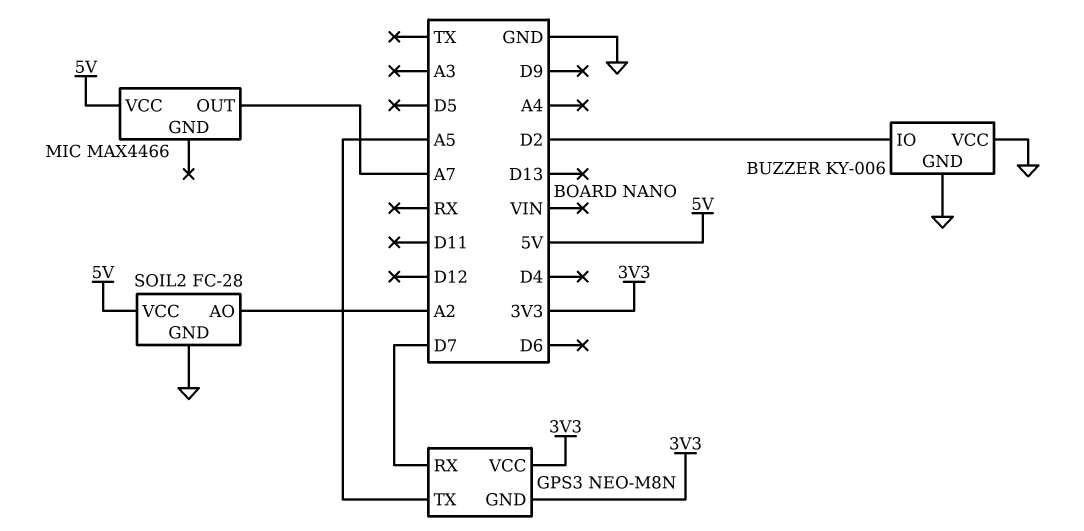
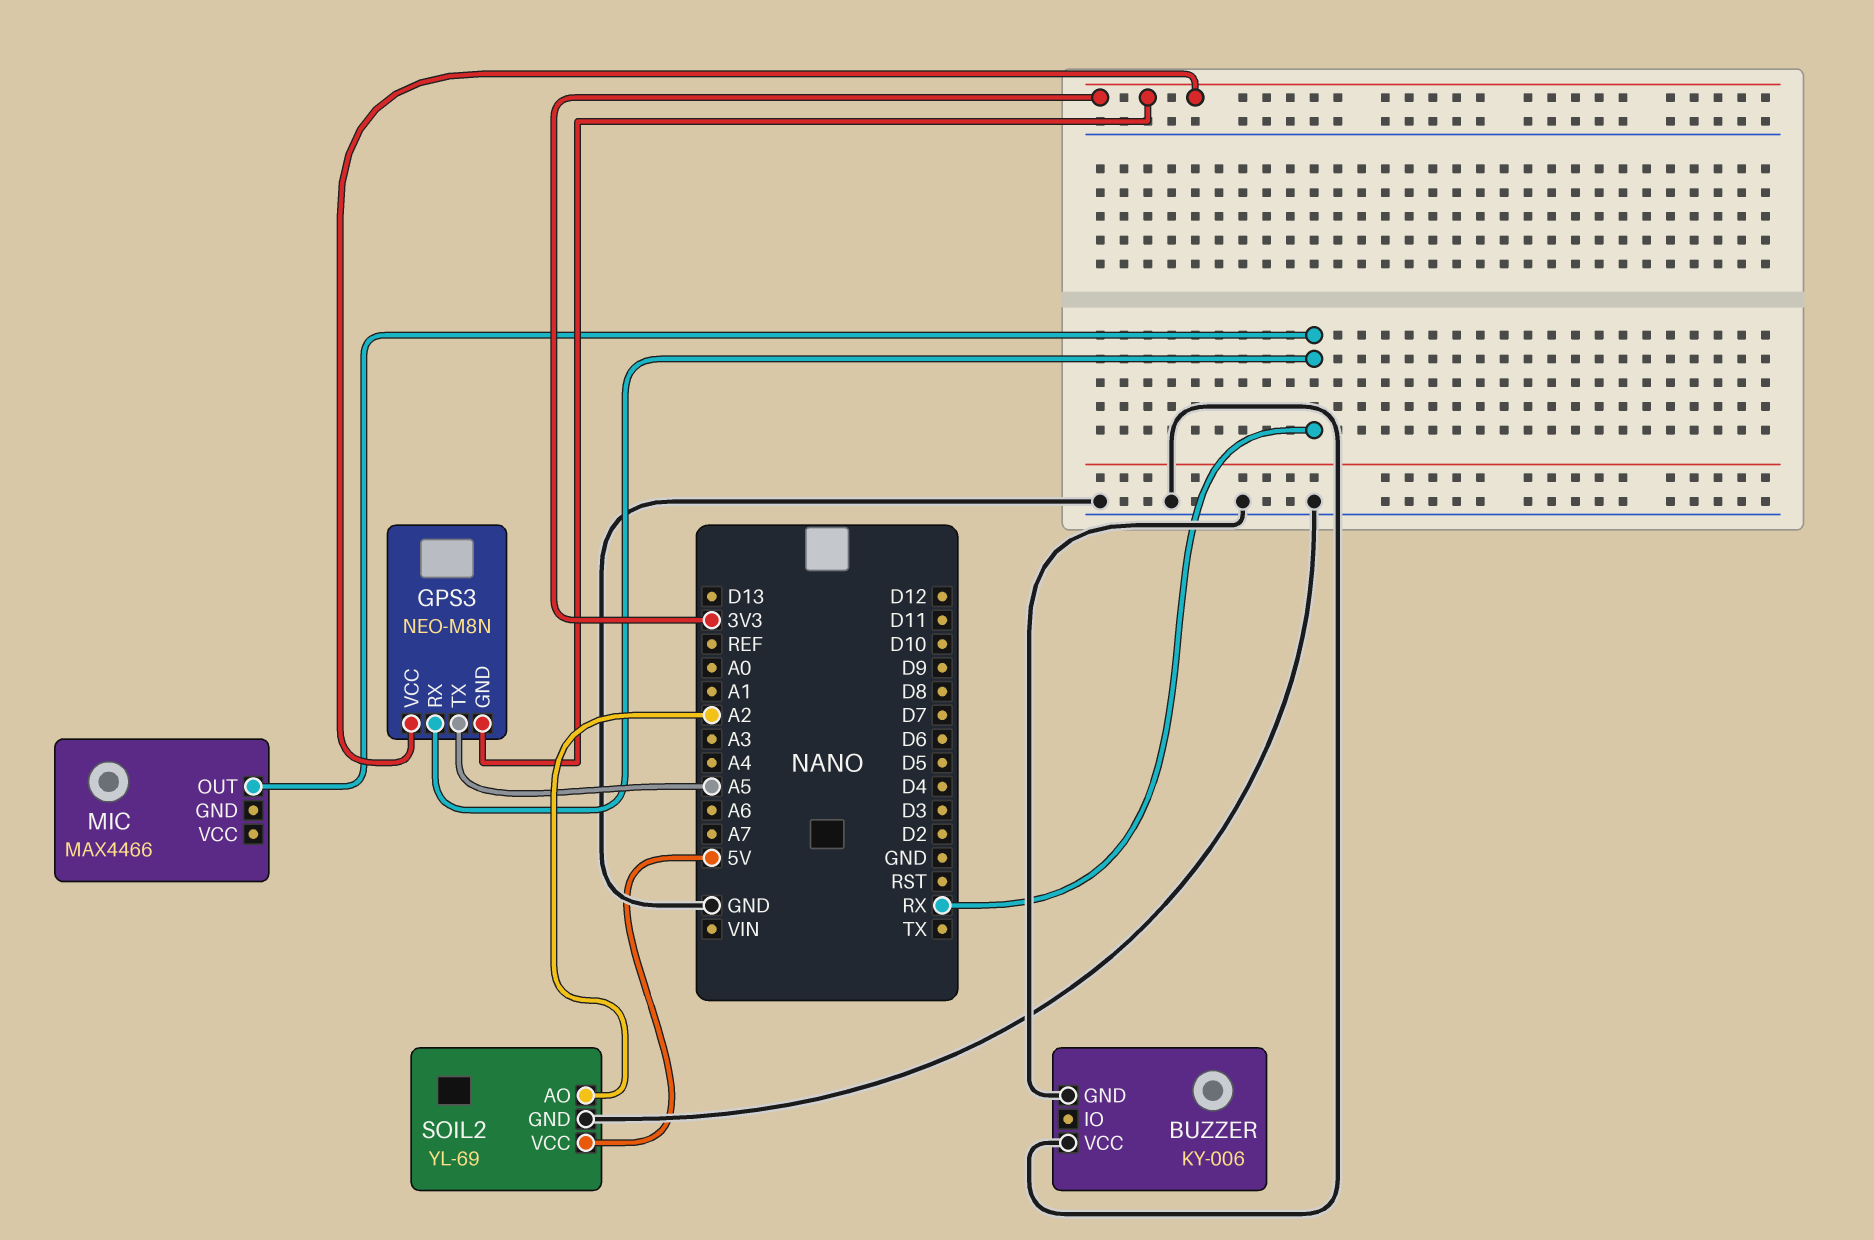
BUZZER pin IO: D2 -> none
GPS3 pin RX: D7 -> RX
MIC pin OUT: A7 -> RX
MIC pin VCC: 5V -> none
SOIL2: FC-28 -> YL-69

